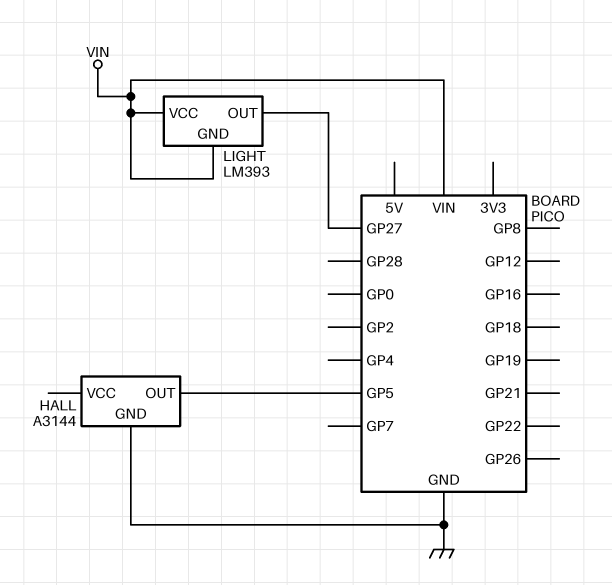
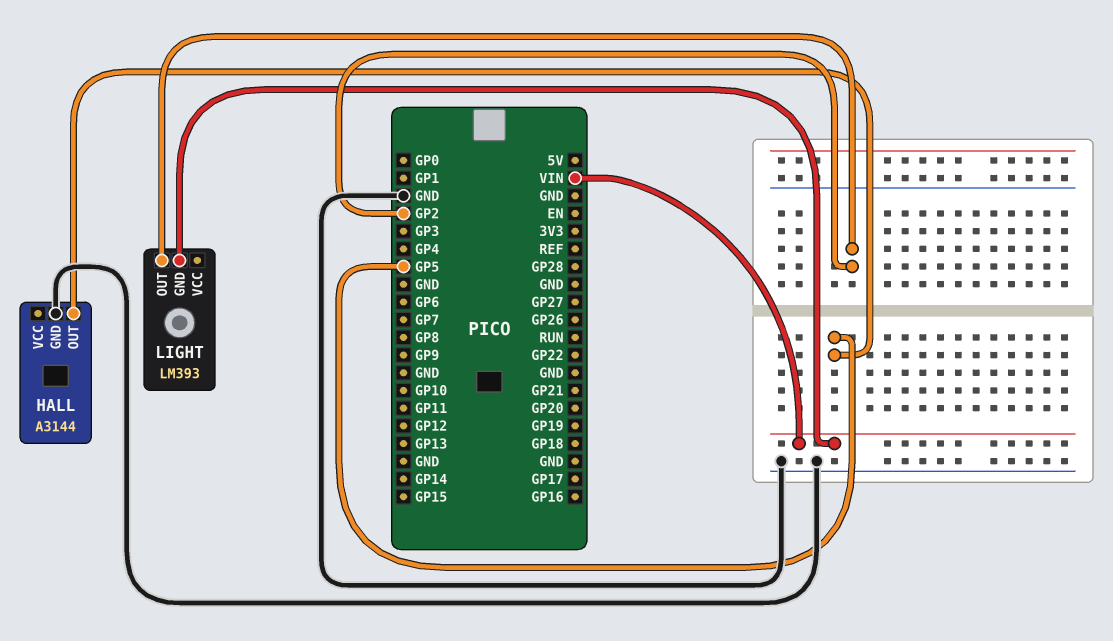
LIGHT pin OUT: GP27 -> GP2
LIGHT pin VCC: VIN -> none

